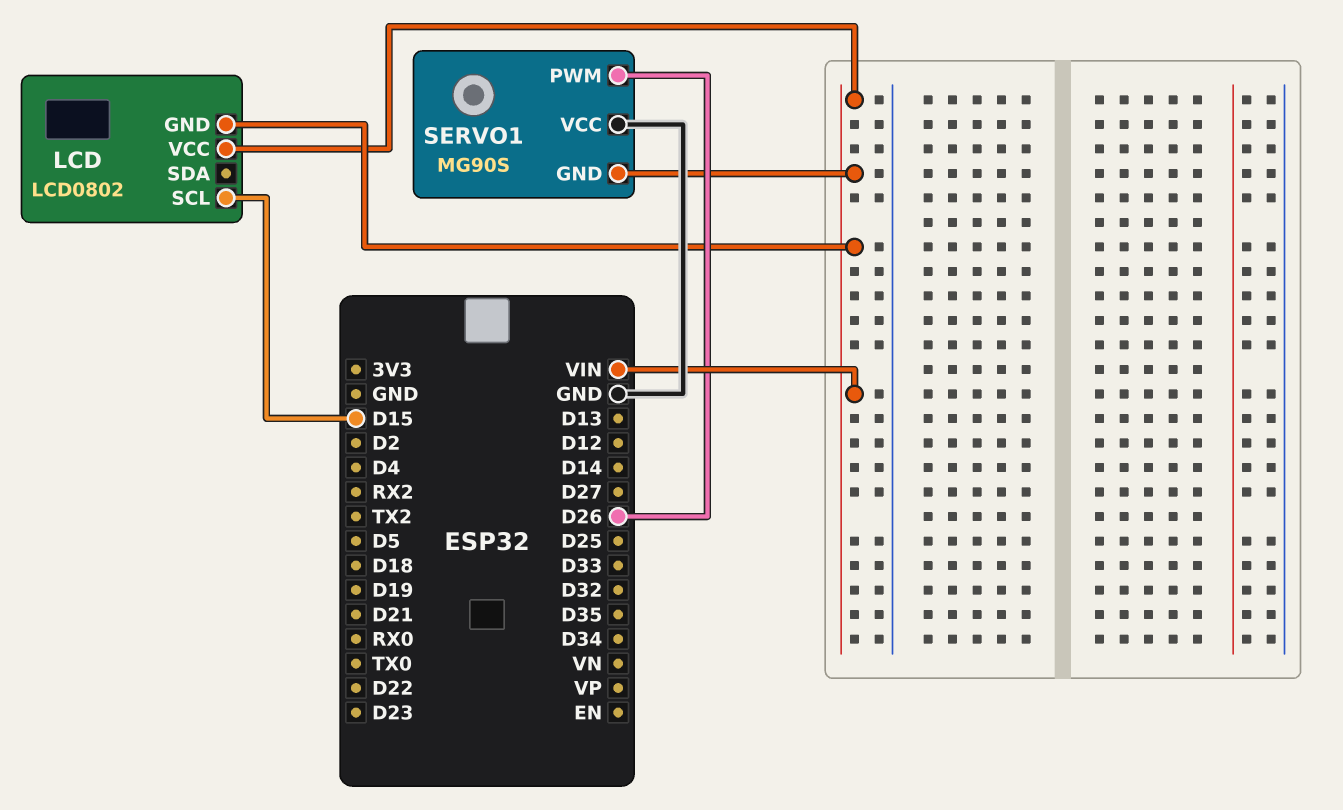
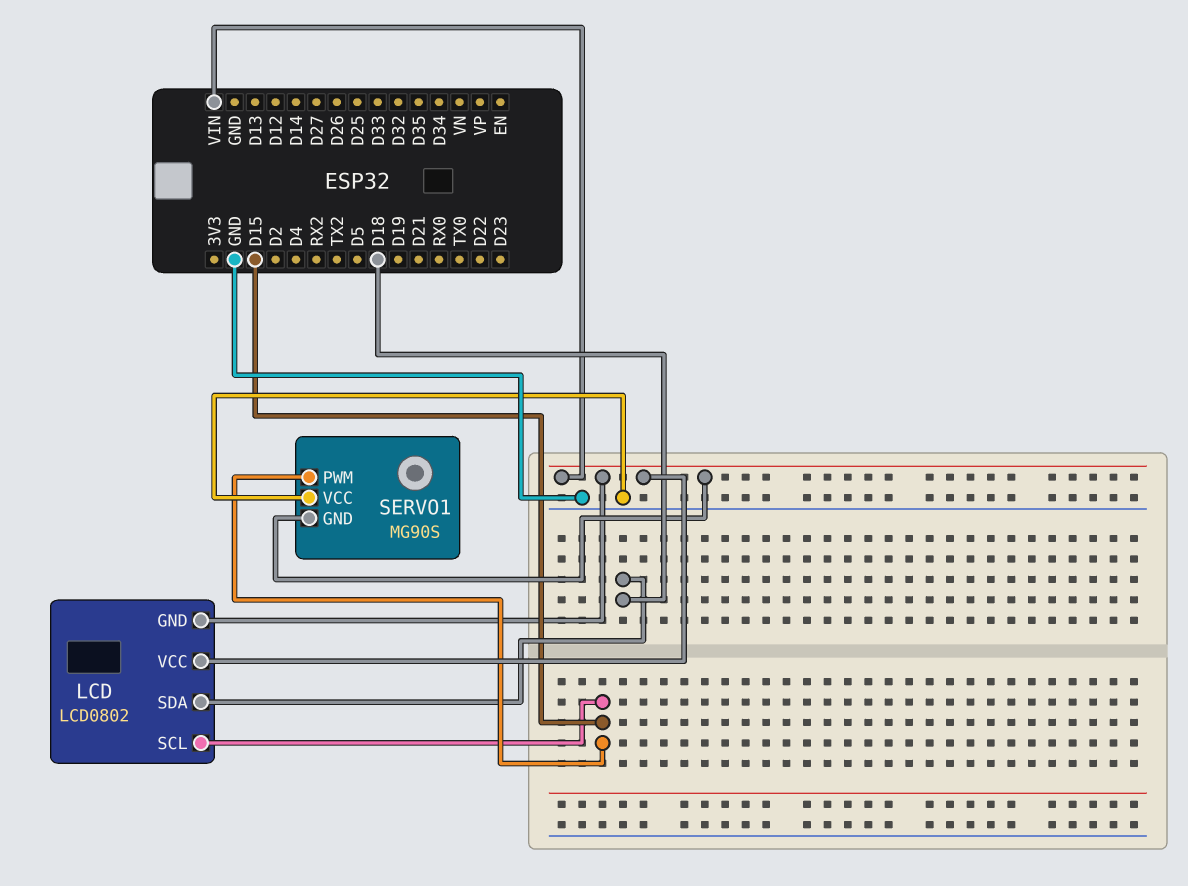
LCD pin SDA: none -> D18
SERVO1 pin PWM: D26 -> D15

